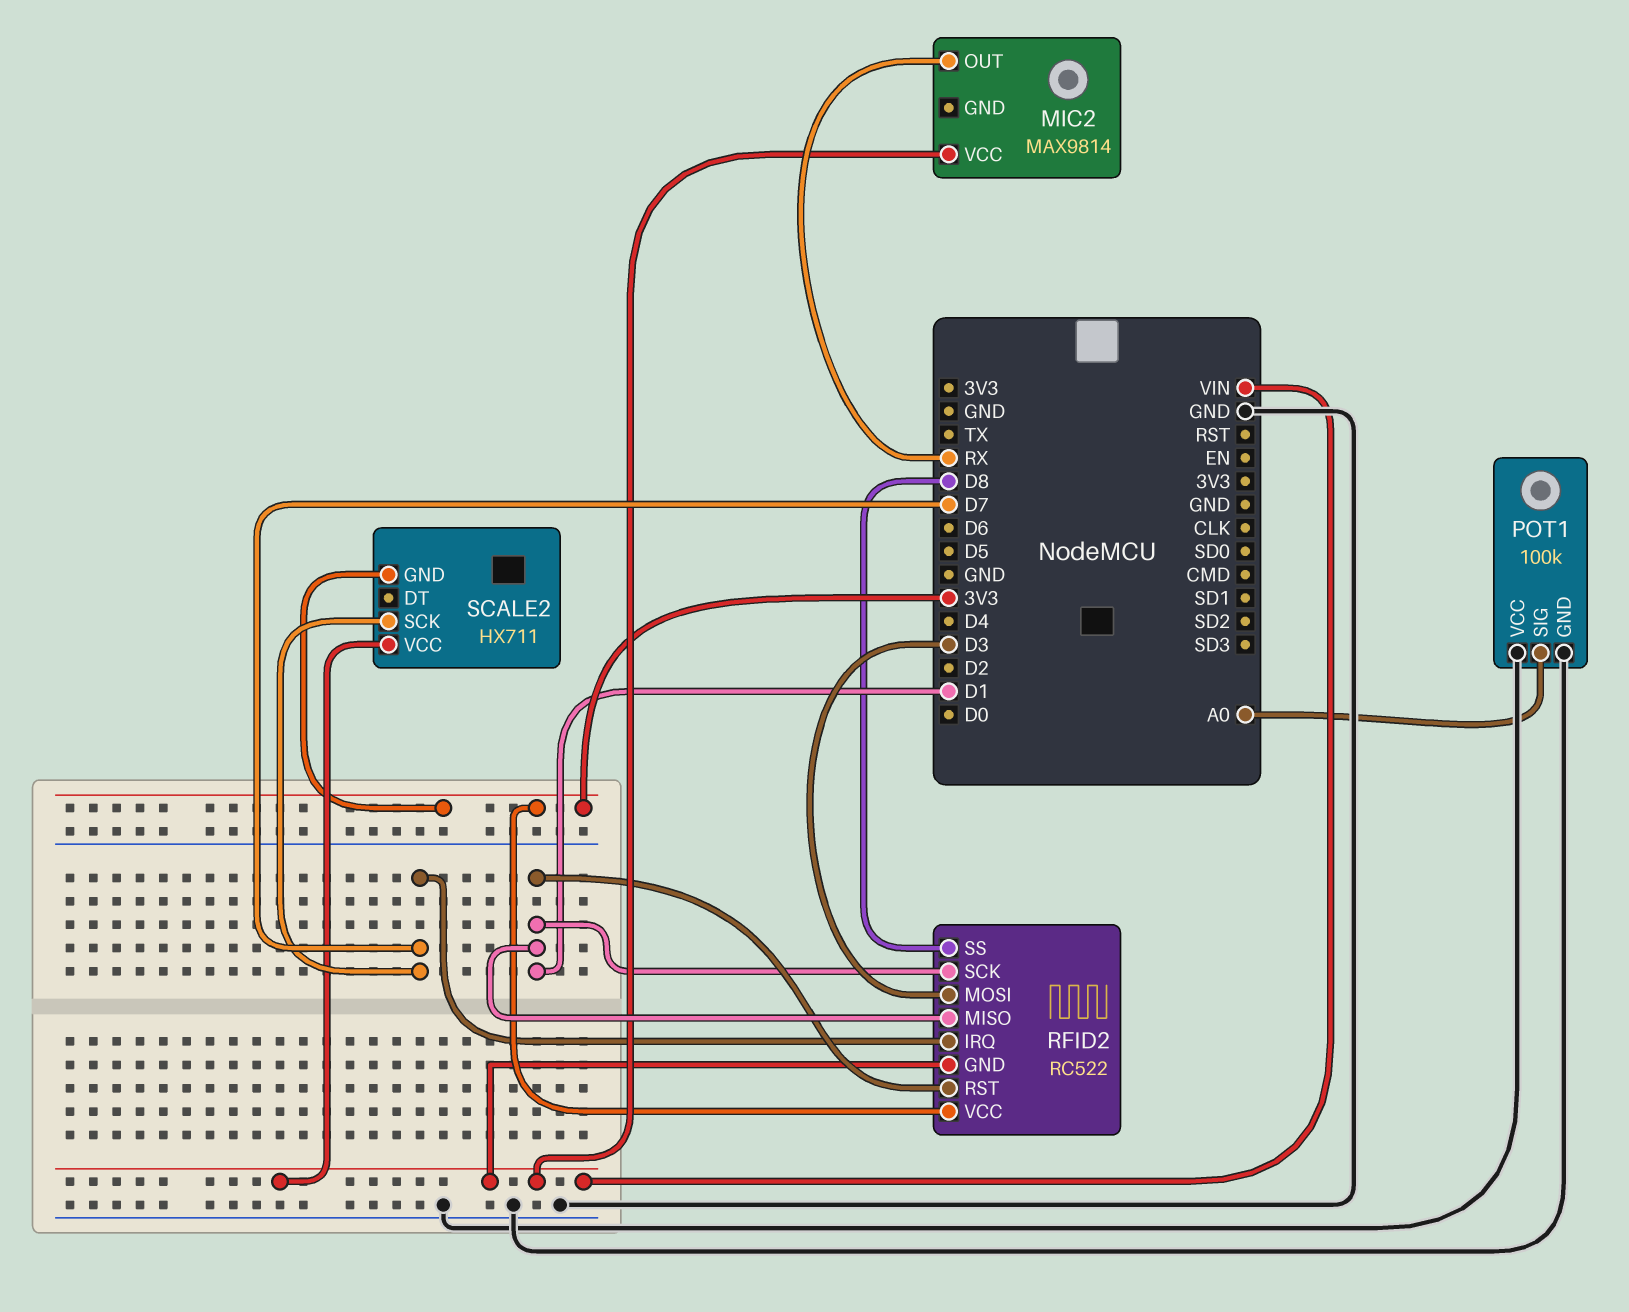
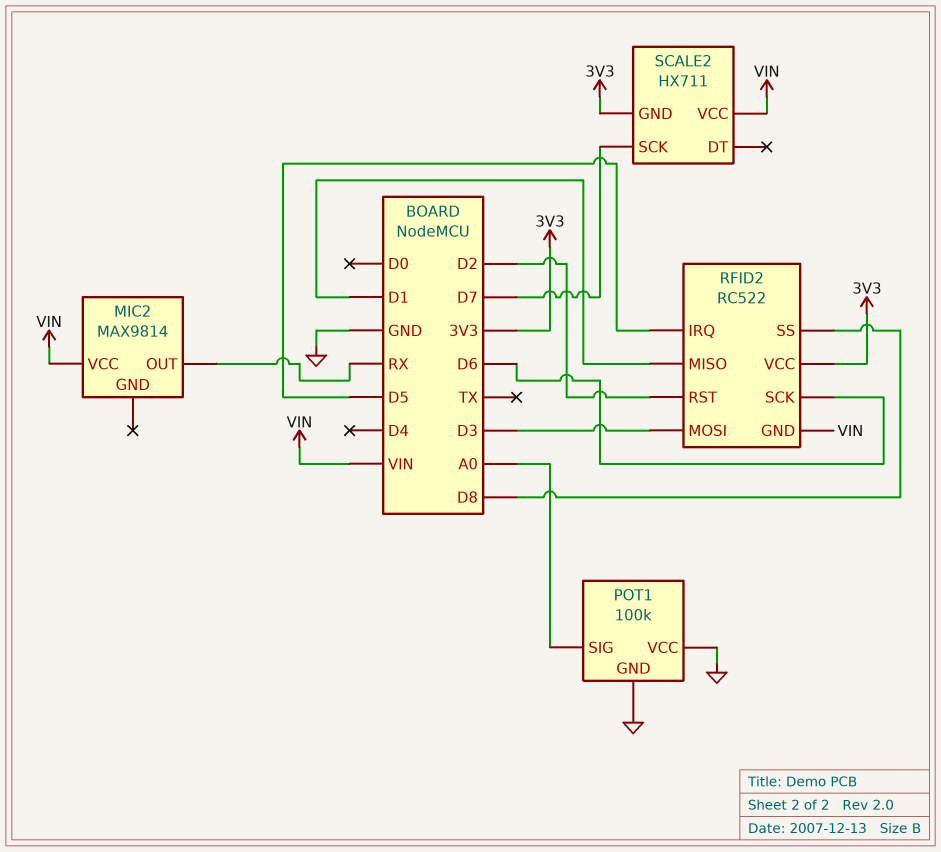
RFID2 pin IRQ: D7 -> D5
RFID2 pin RST: D1 -> D2
RFID2 pin SCK: D1 -> D6

